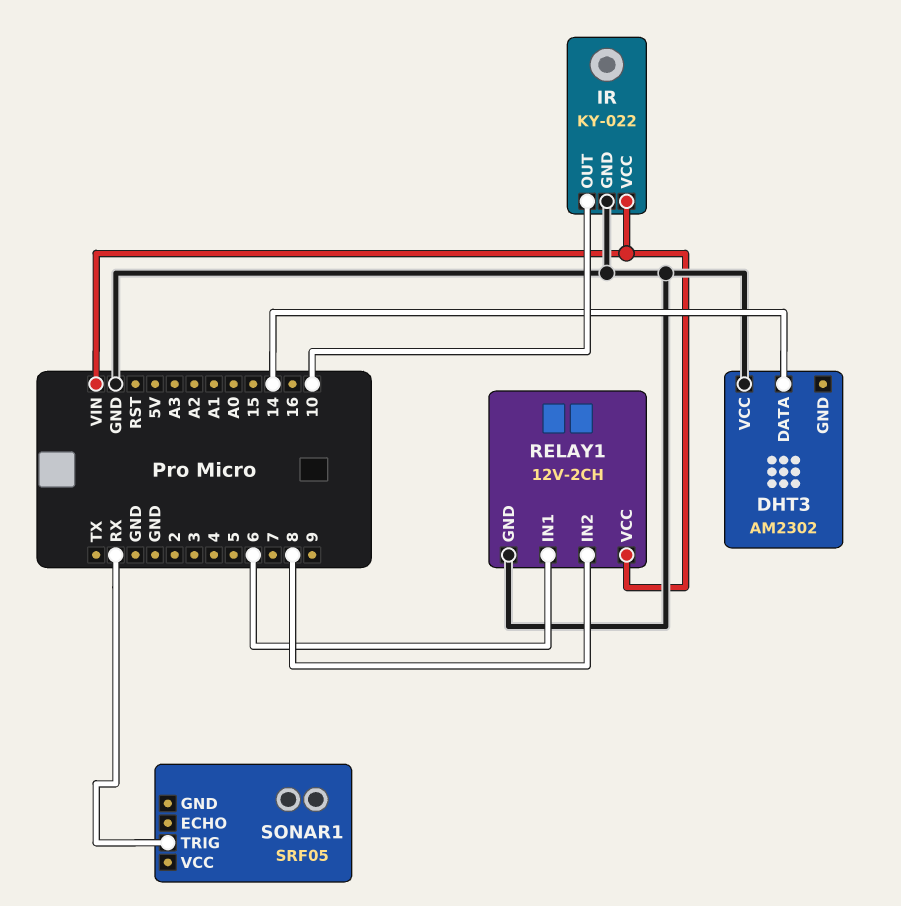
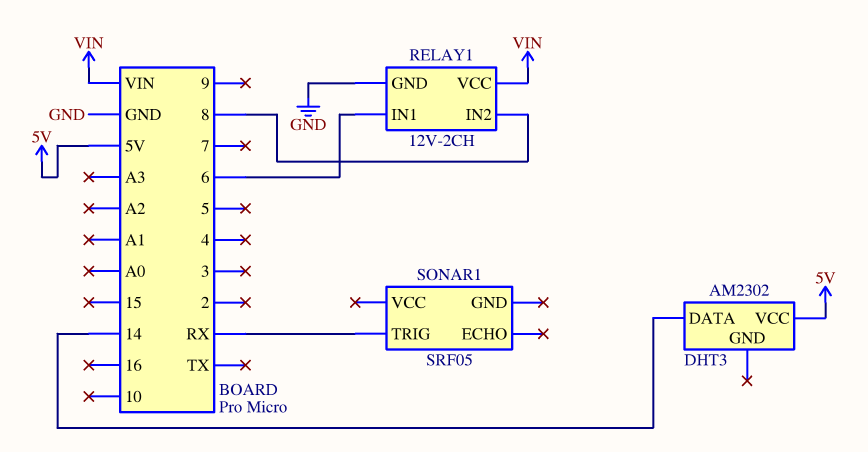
DHT3 pin VCC: GND -> 5V
IR: KY-022 -> none
IR pin GND: GND -> none
IR pin OUT: 10 -> none
IR pin VCC: VIN -> none

